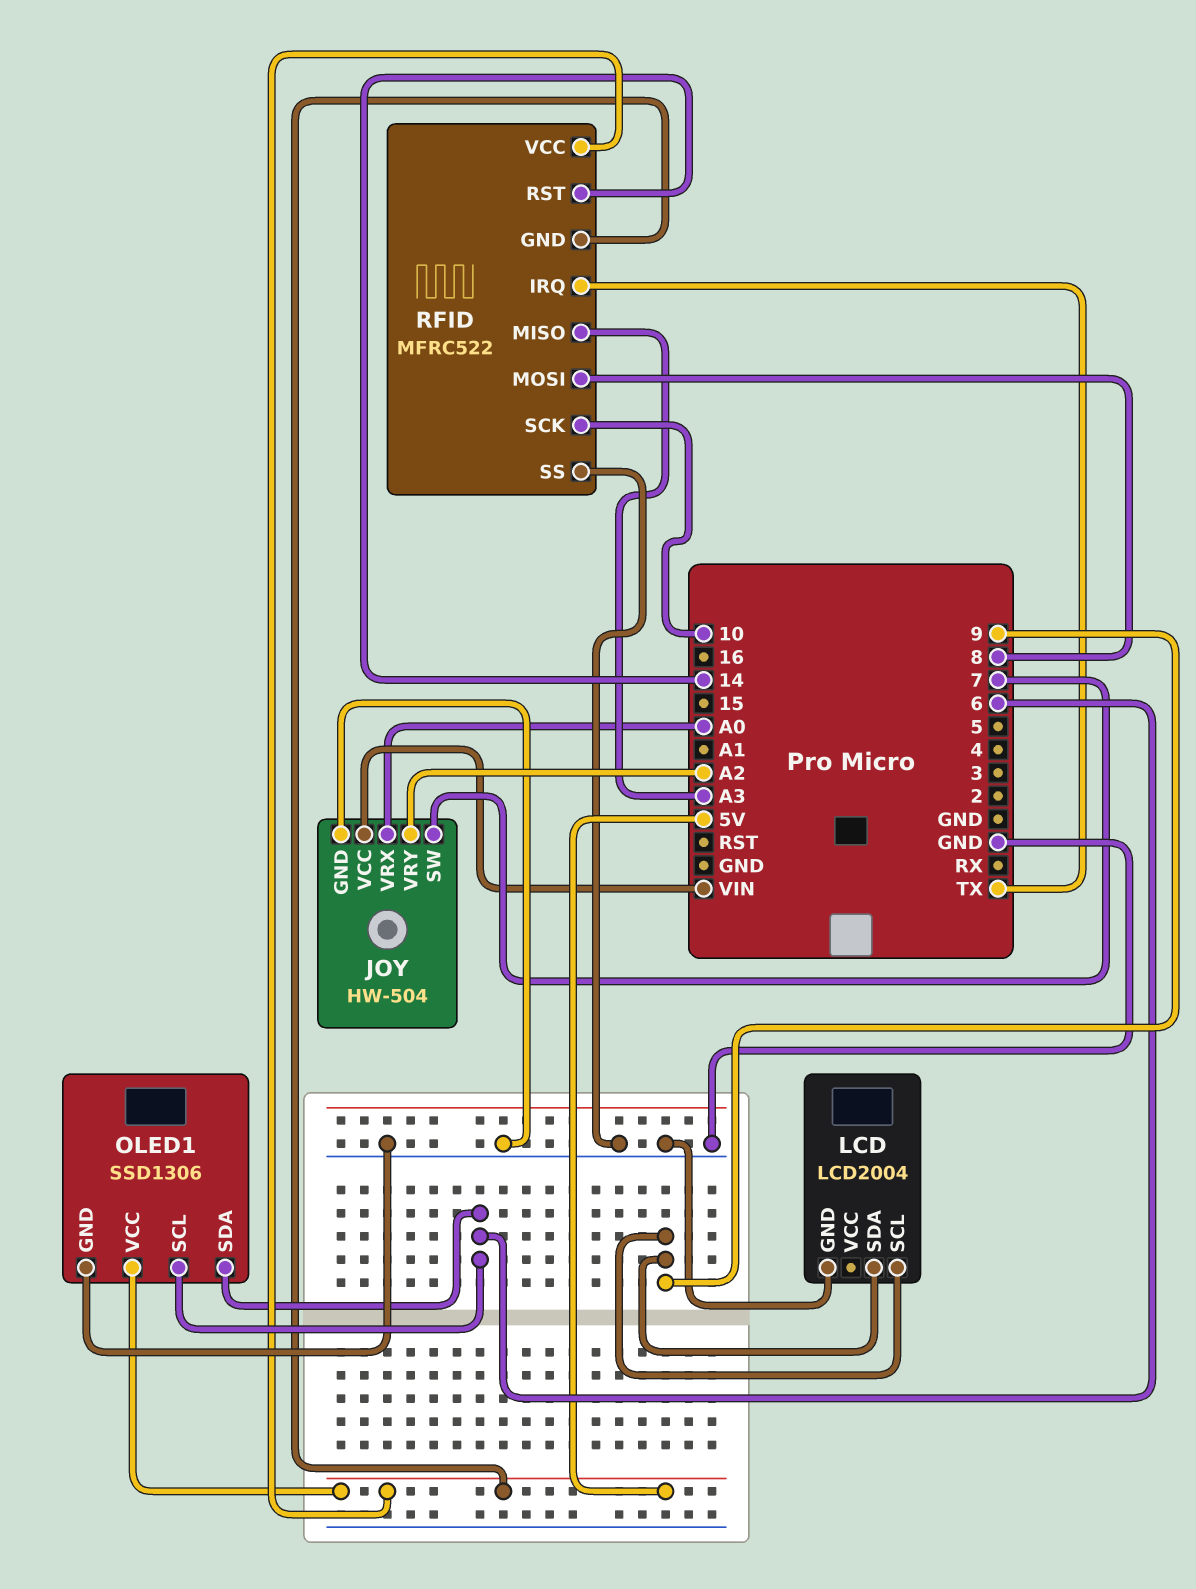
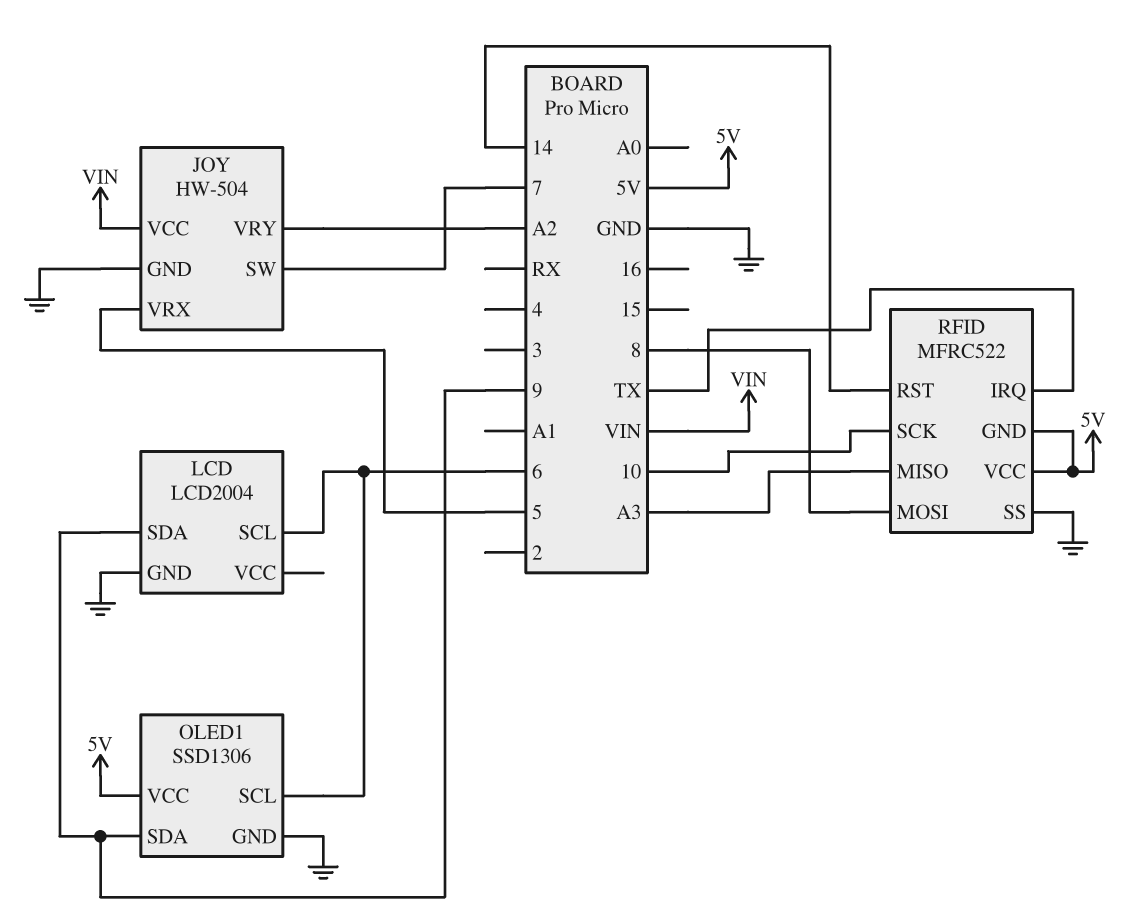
JOY pin VRX: A0 -> 5
LCD pin SCL: 9 -> 6
OLED1 pin SDA: 6 -> 9

